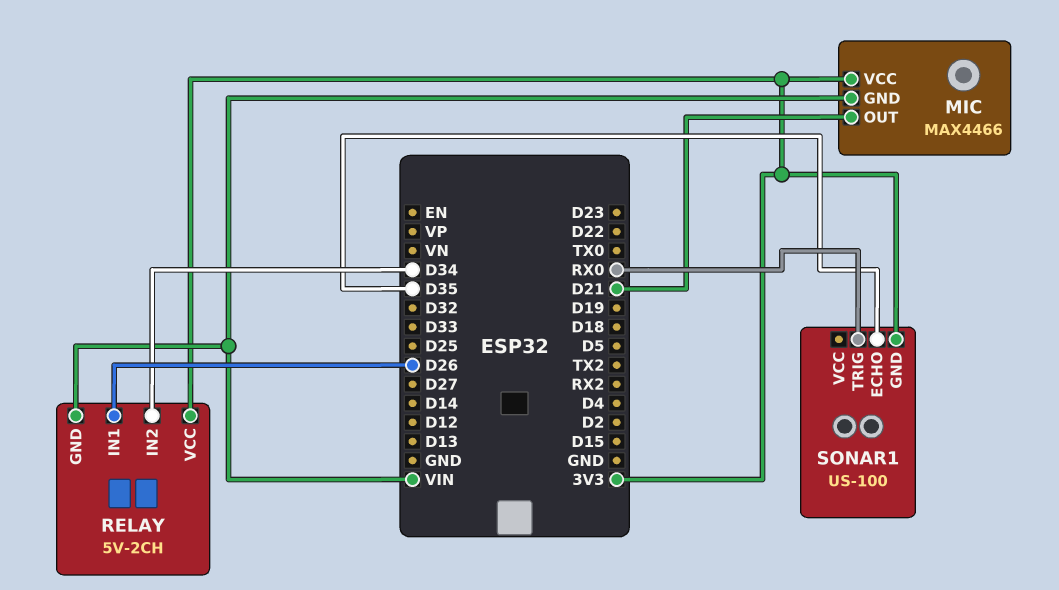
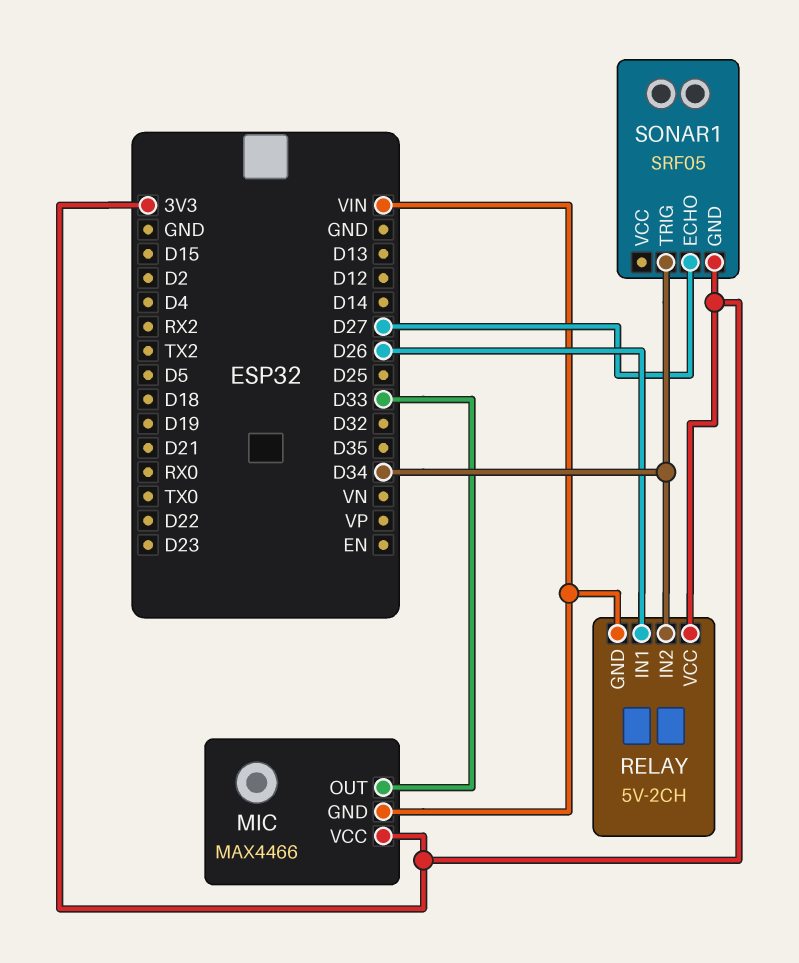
MIC pin OUT: D21 -> D33
SONAR1: US-100 -> SRF05
SONAR1 pin ECHO: D35 -> D27
SONAR1 pin TRIG: RX0 -> D34

